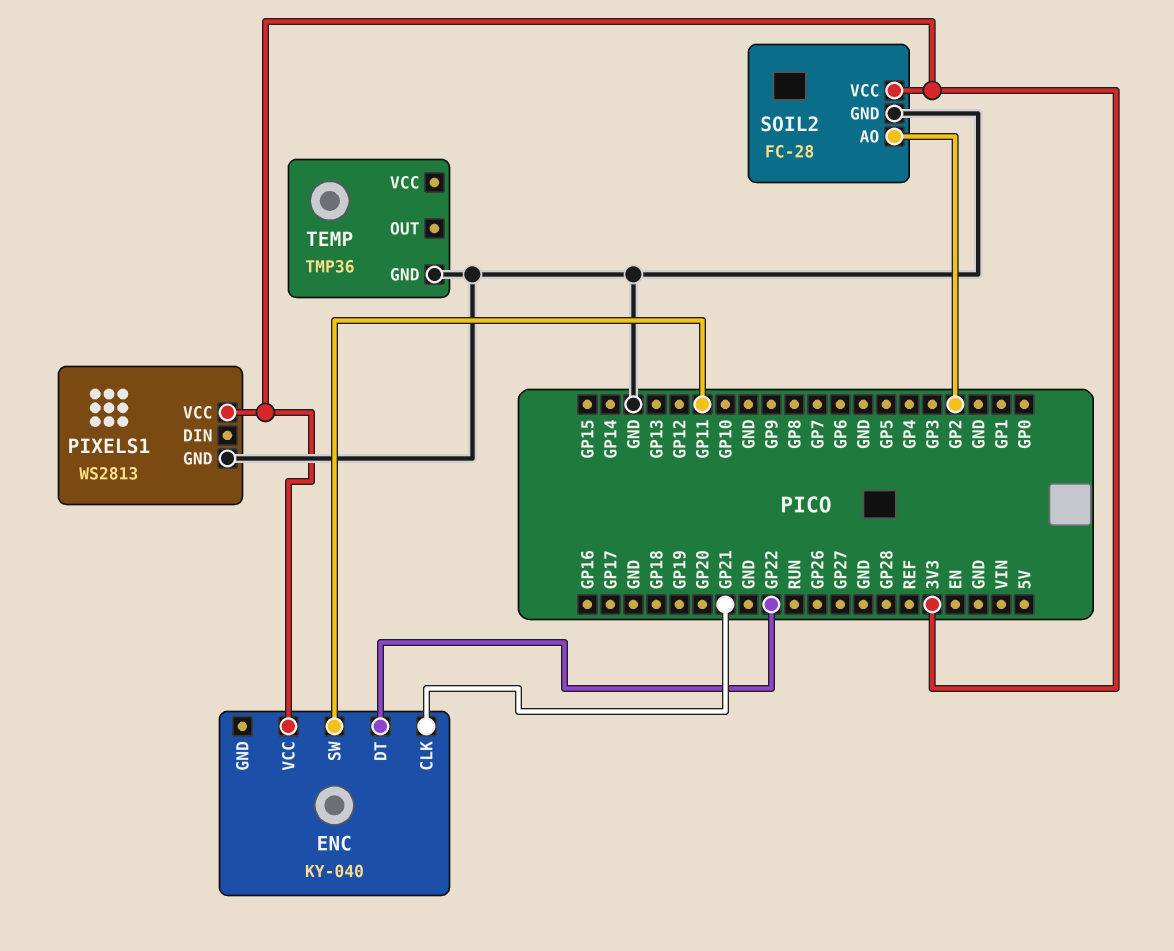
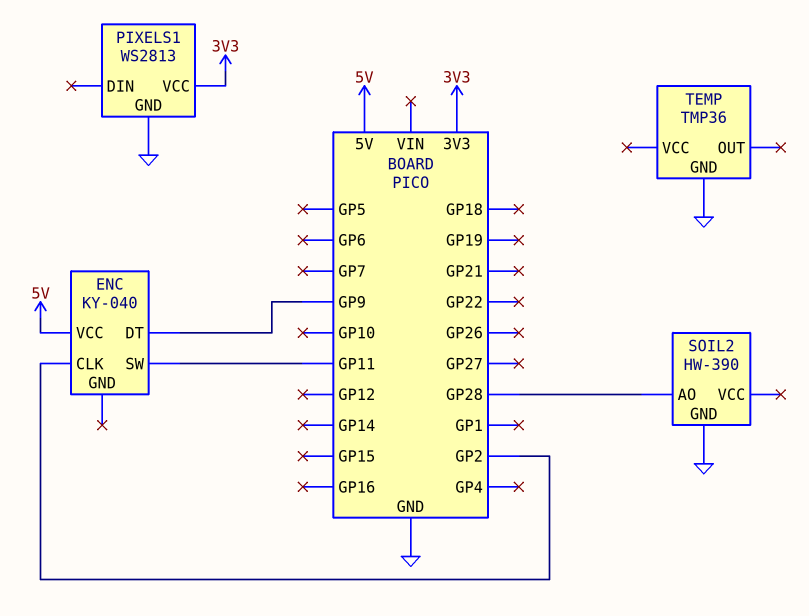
ENC pin CLK: GP21 -> GP2
ENC pin DT: GP22 -> GP9
ENC pin VCC: 3V3 -> 5V
SOIL2: FC-28 -> HW-390
SOIL2 pin AO: GP2 -> GP28
SOIL2 pin VCC: 3V3 -> none

